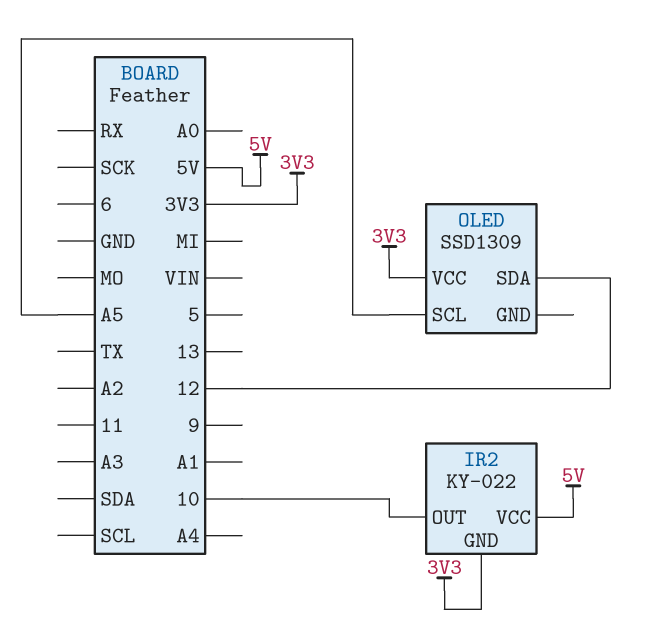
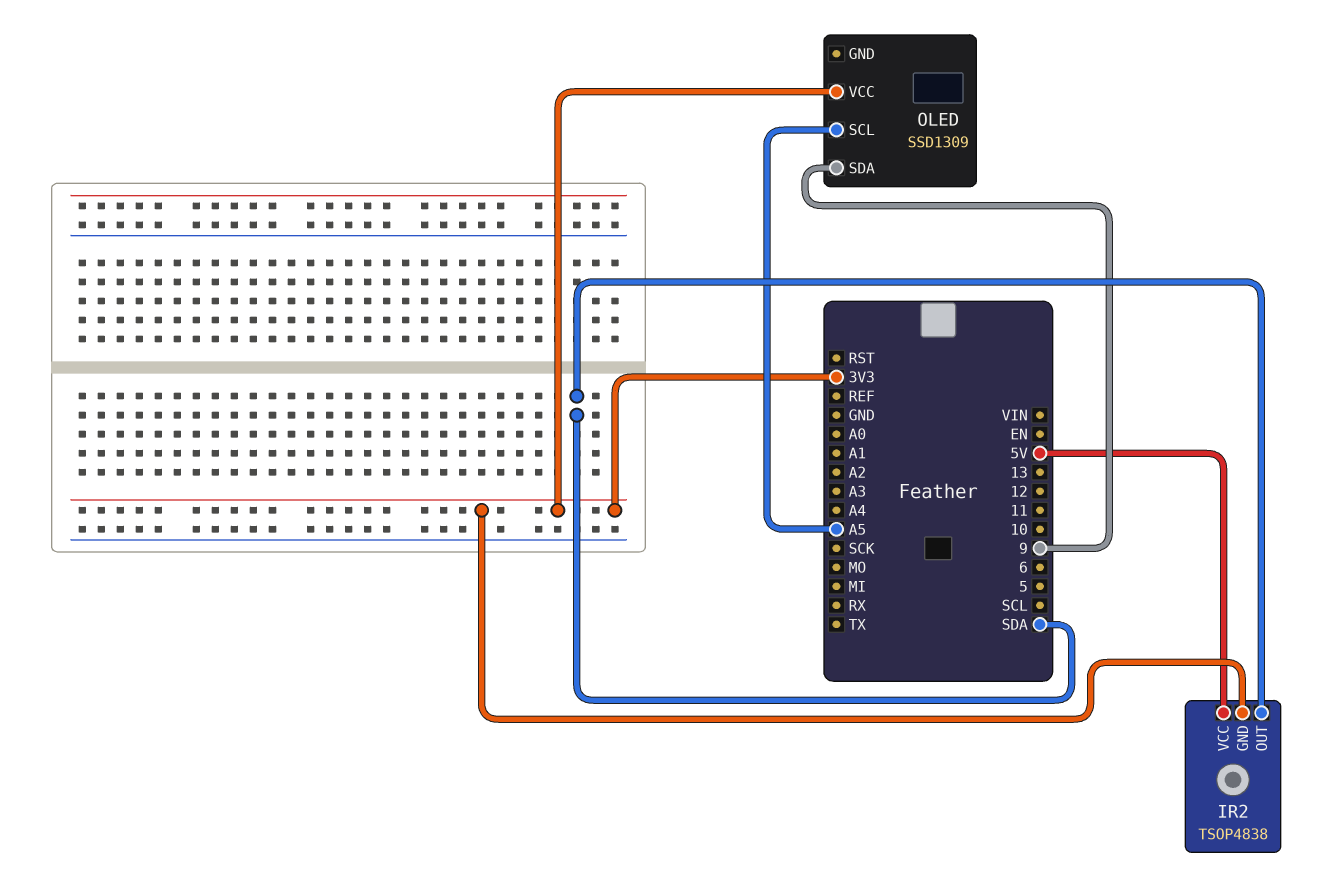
IR2: KY-022 -> TSOP4838
IR2 pin OUT: 10 -> SDA
OLED pin SDA: 12 -> 9

